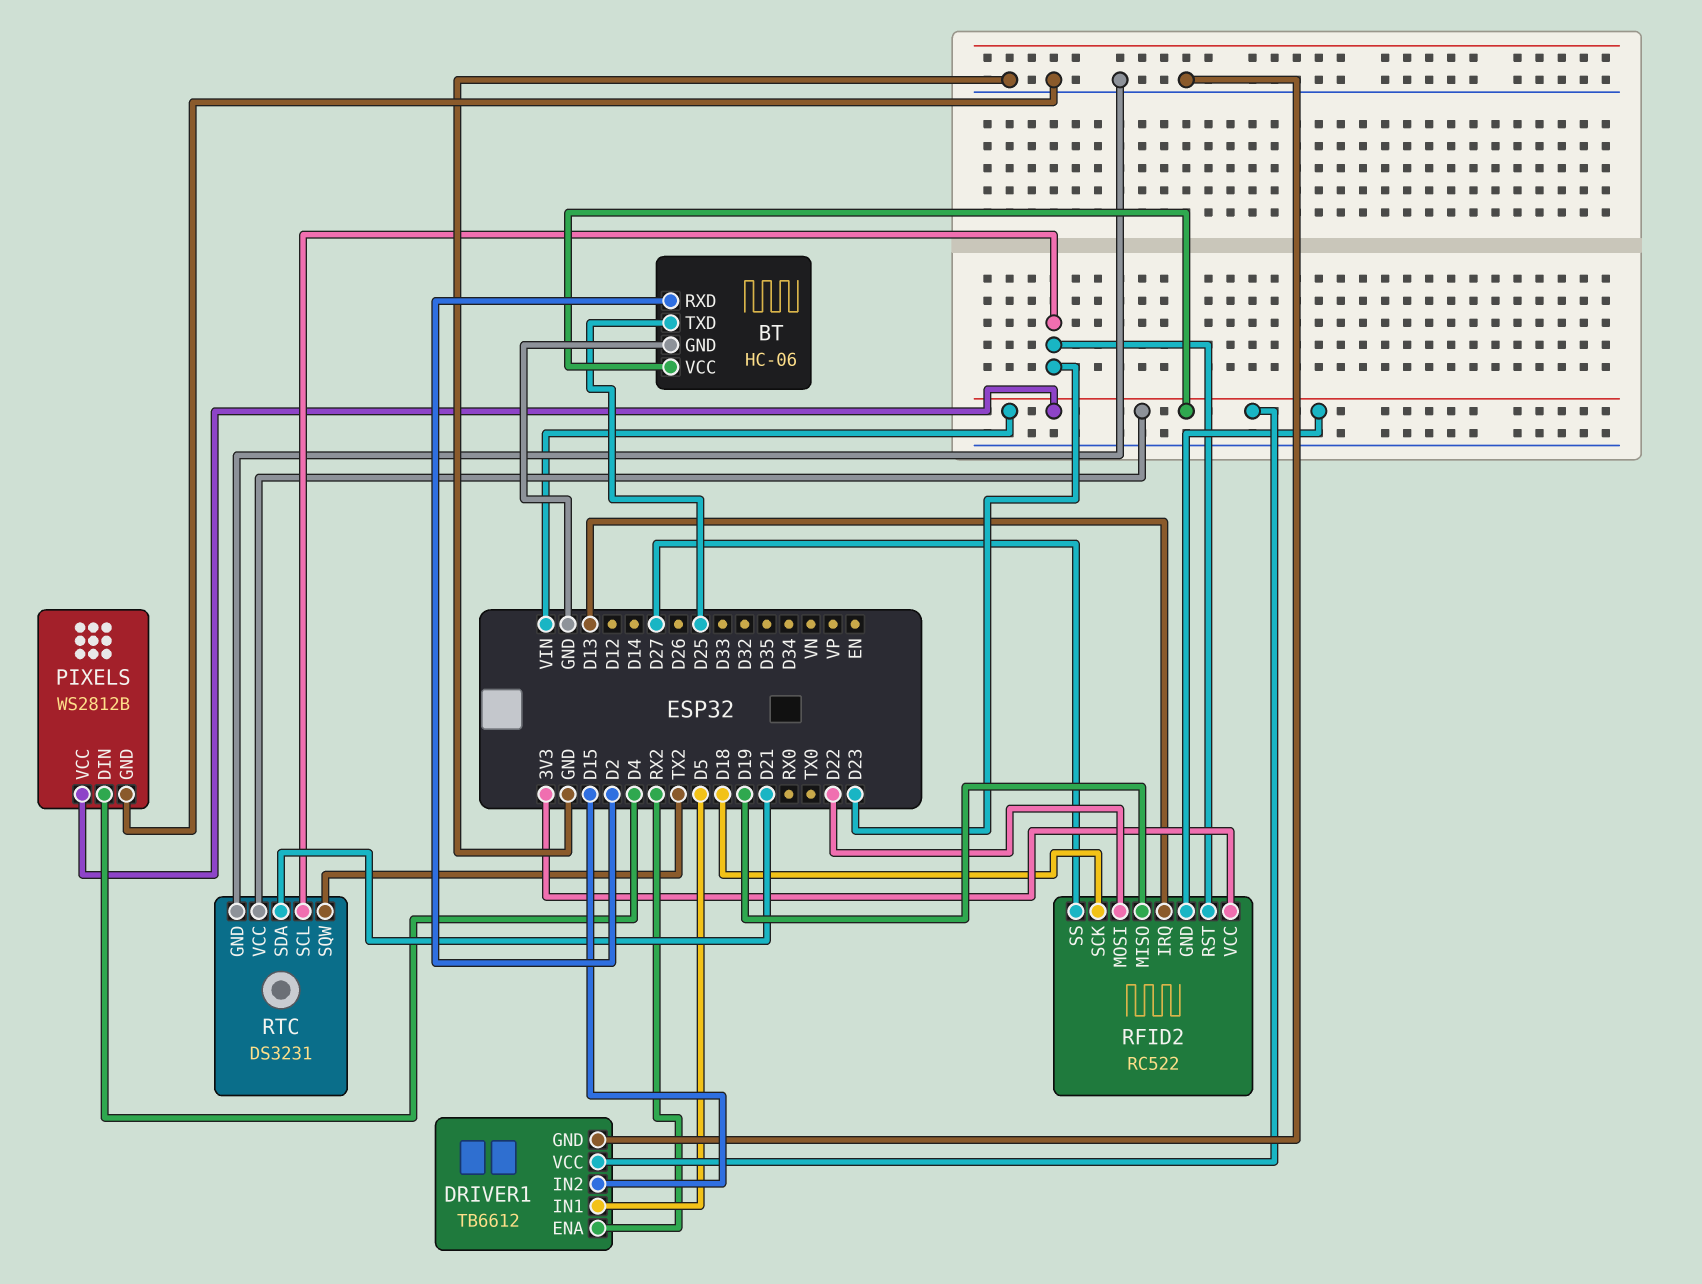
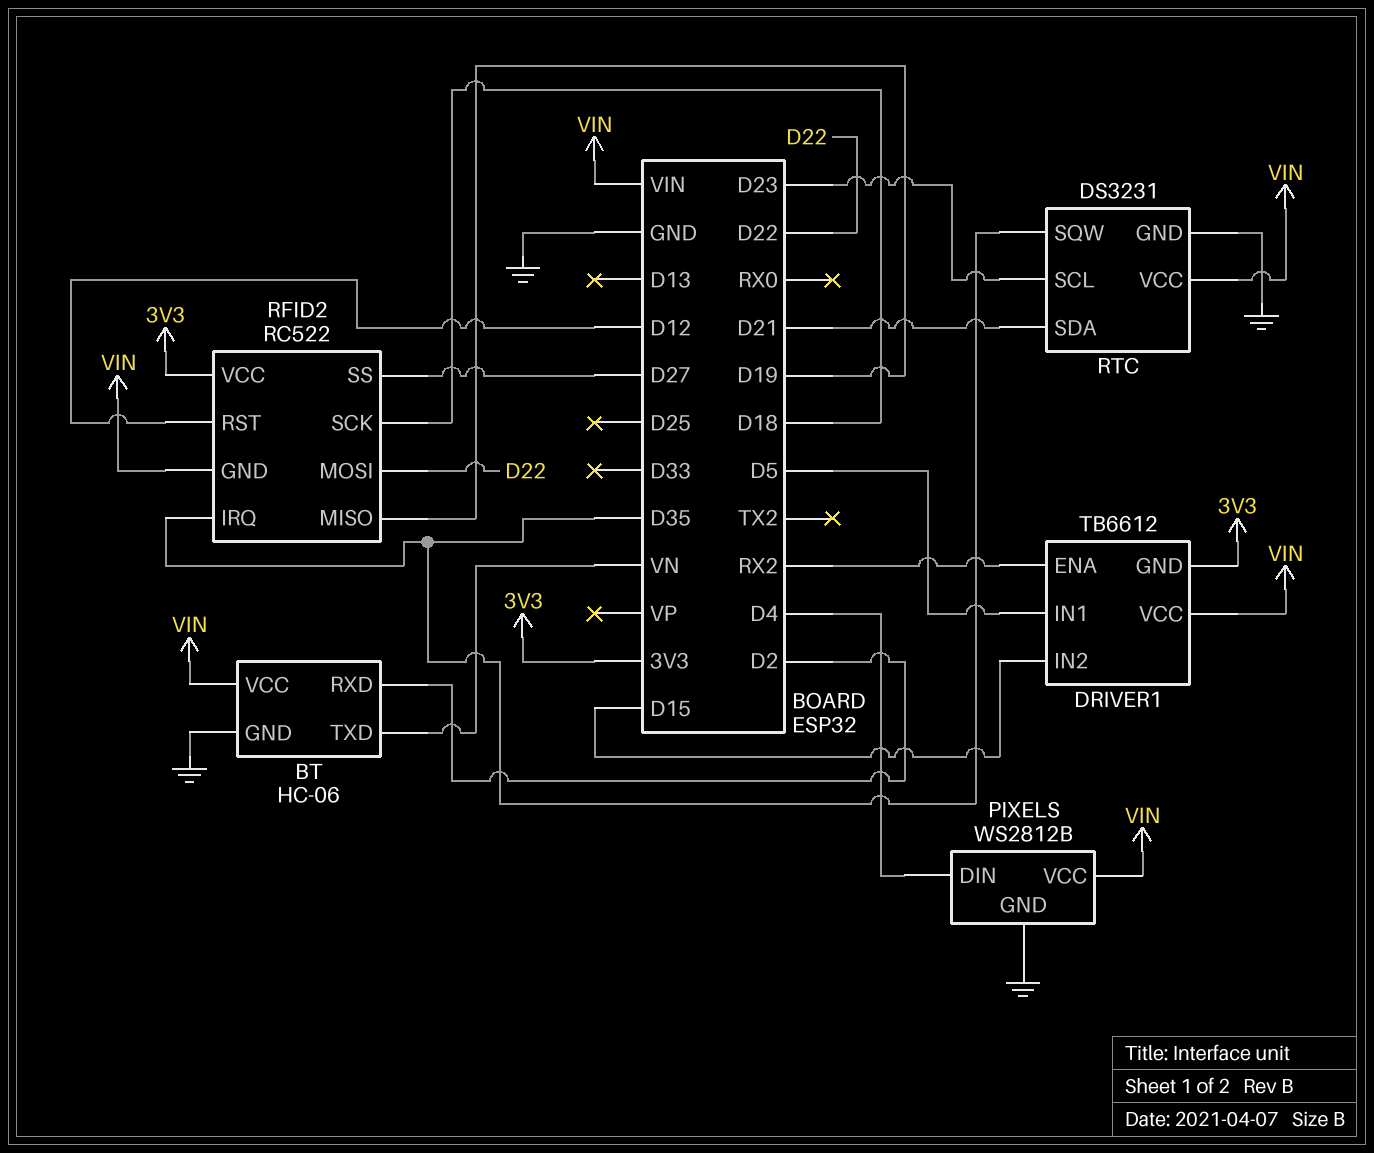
BT pin TXD: D25 -> VN
DRIVER1 pin GND: GND -> 3V3
RFID2 pin IRQ: D13 -> D35
RFID2 pin RST: D23 -> D12
RTC pin SQW: TX2 -> D35

